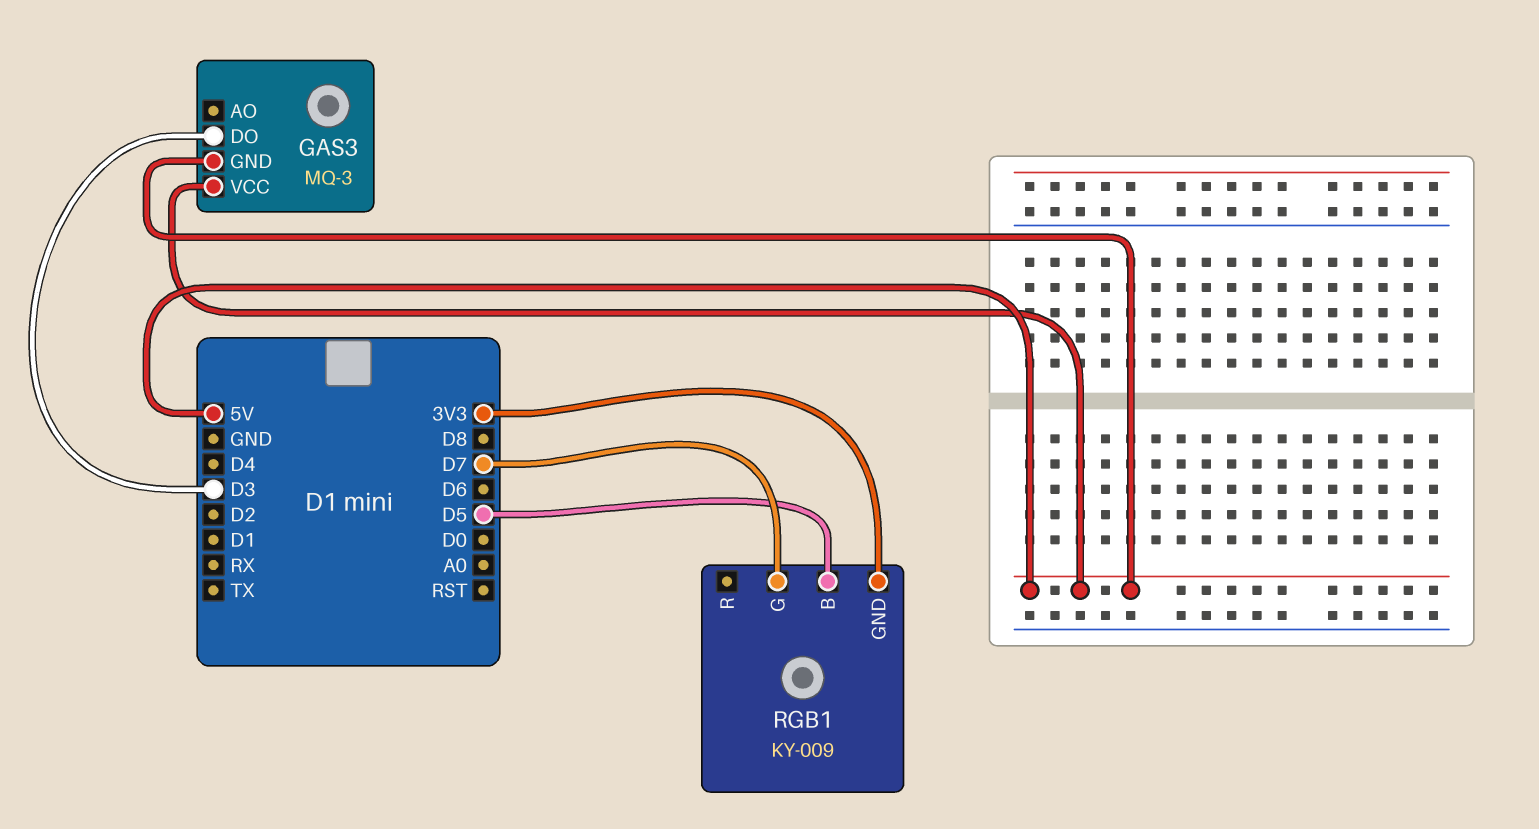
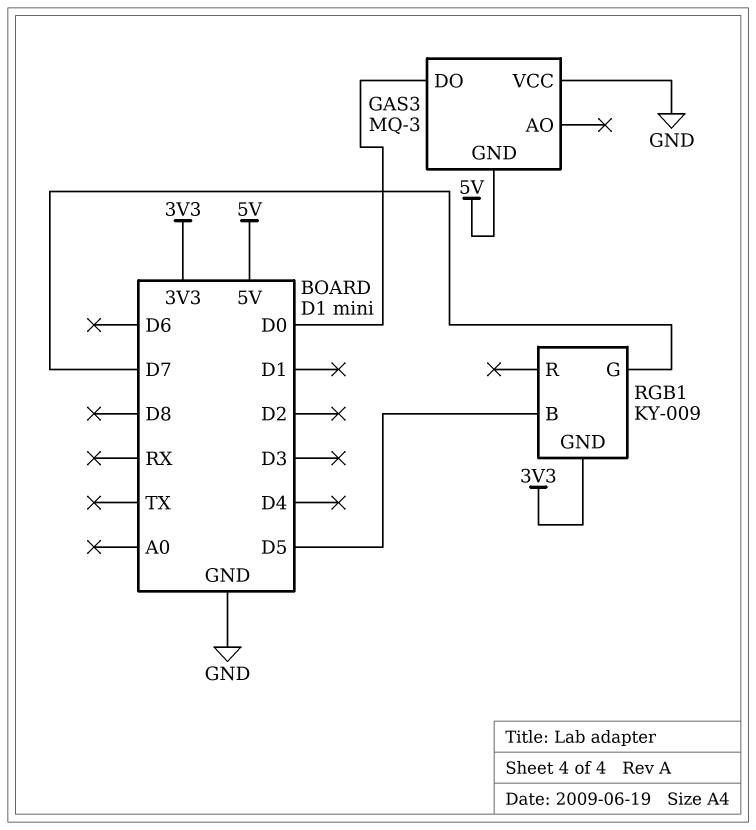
GAS3 pin DO: D3 -> D0
GAS3 pin VCC: 5V -> GND

